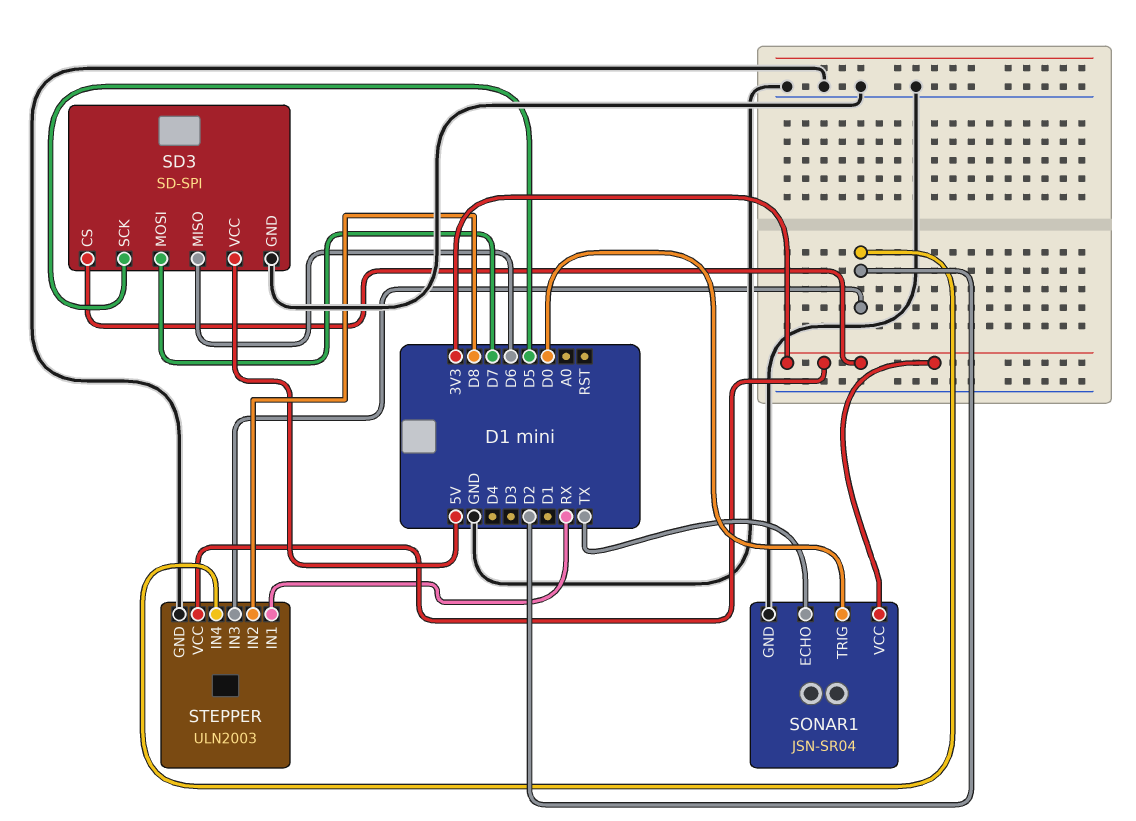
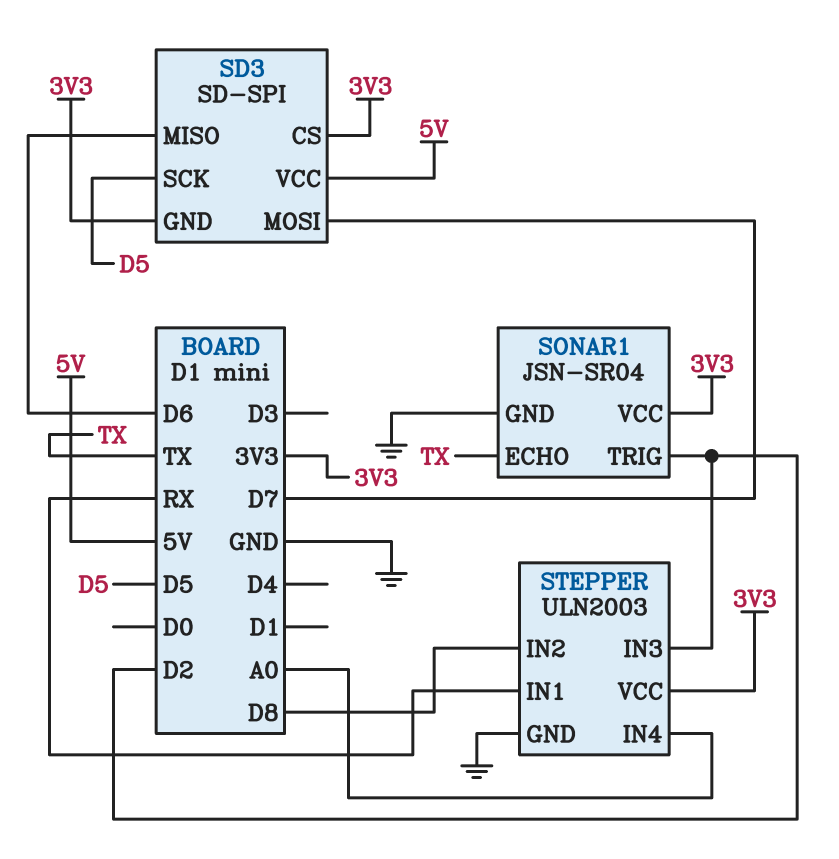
SD3 pin GND: GND -> 3V3
SONAR1 pin TRIG: D0 -> D2
STEPPER pin IN4: D2 -> A0

